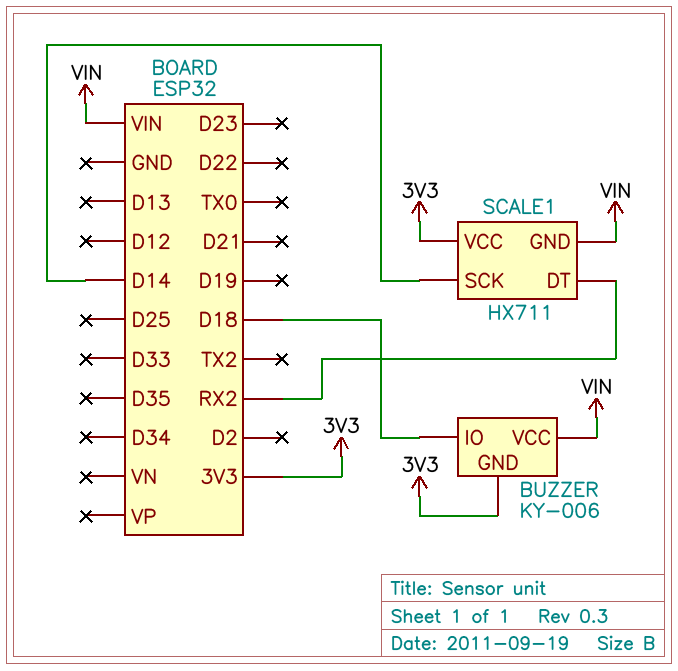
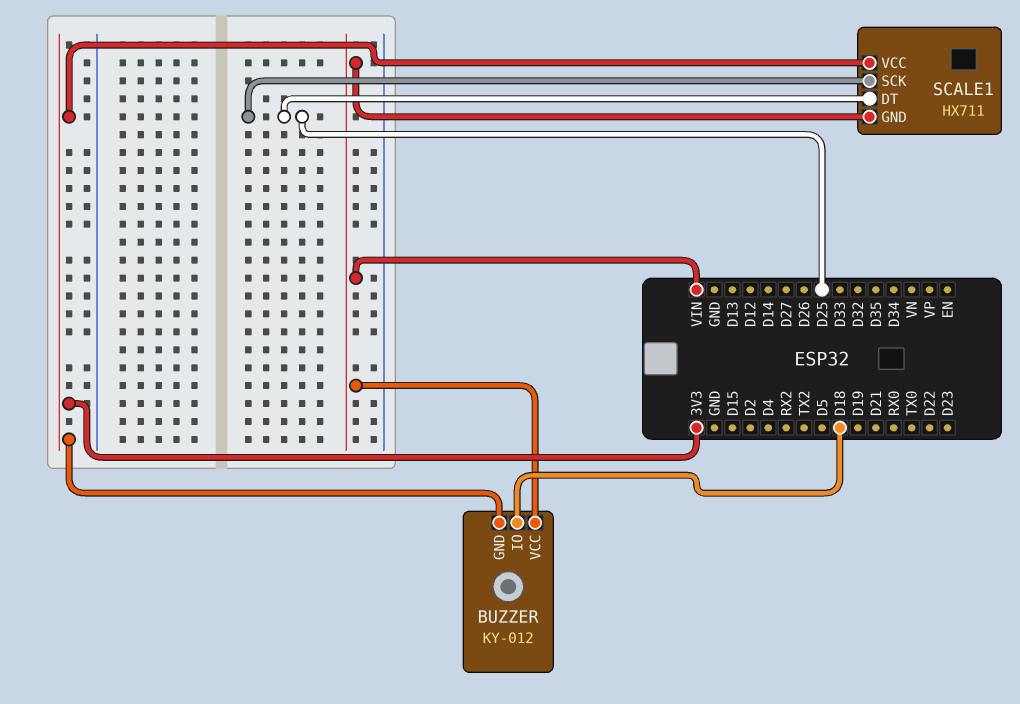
BUZZER: KY-006 -> KY-012
SCALE1 pin DT: RX2 -> D25
SCALE1 pin SCK: D14 -> D25

